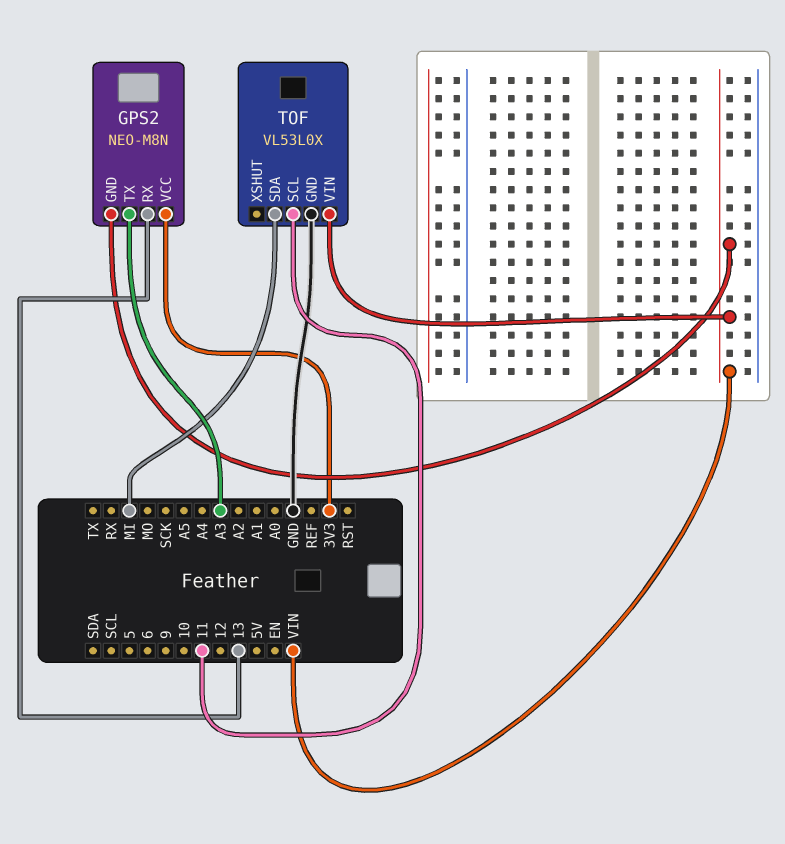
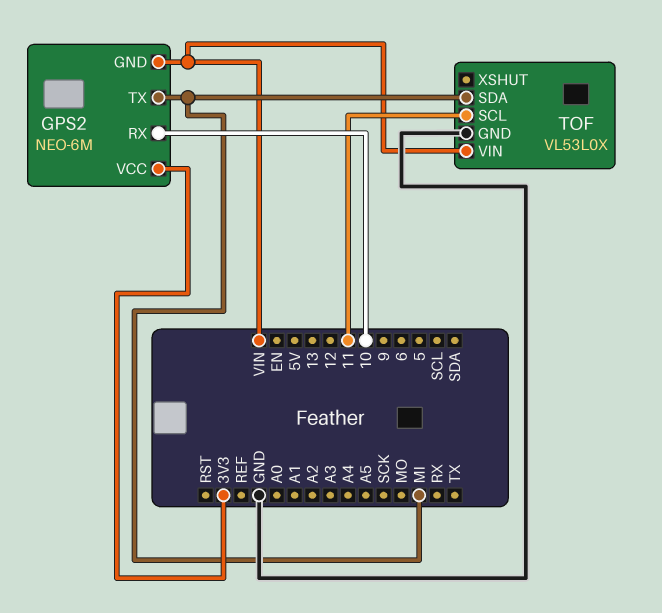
GPS2: NEO-M8N -> NEO-6M
GPS2 pin RX: 13 -> 10
GPS2 pin TX: A3 -> MI

